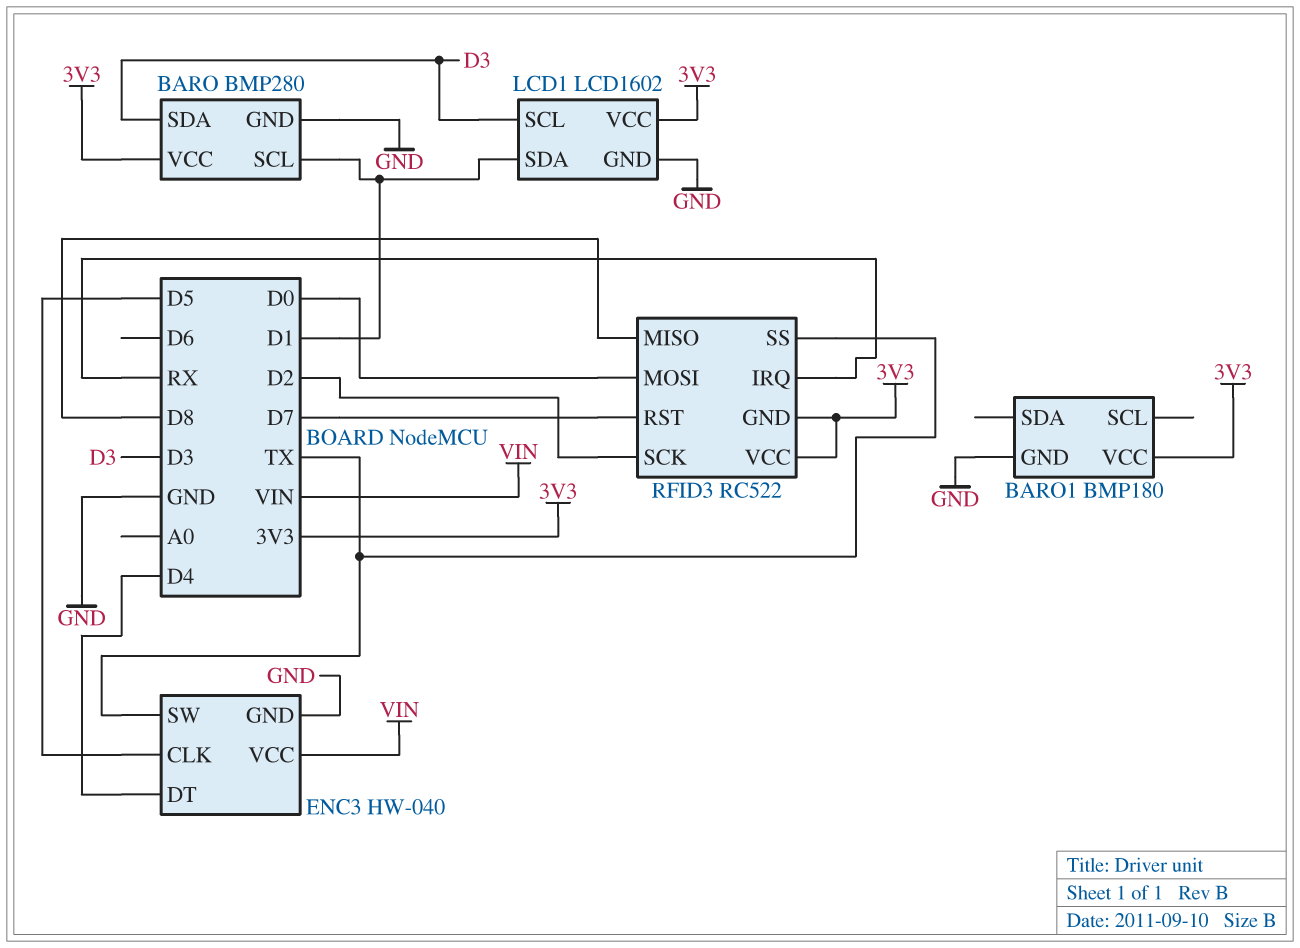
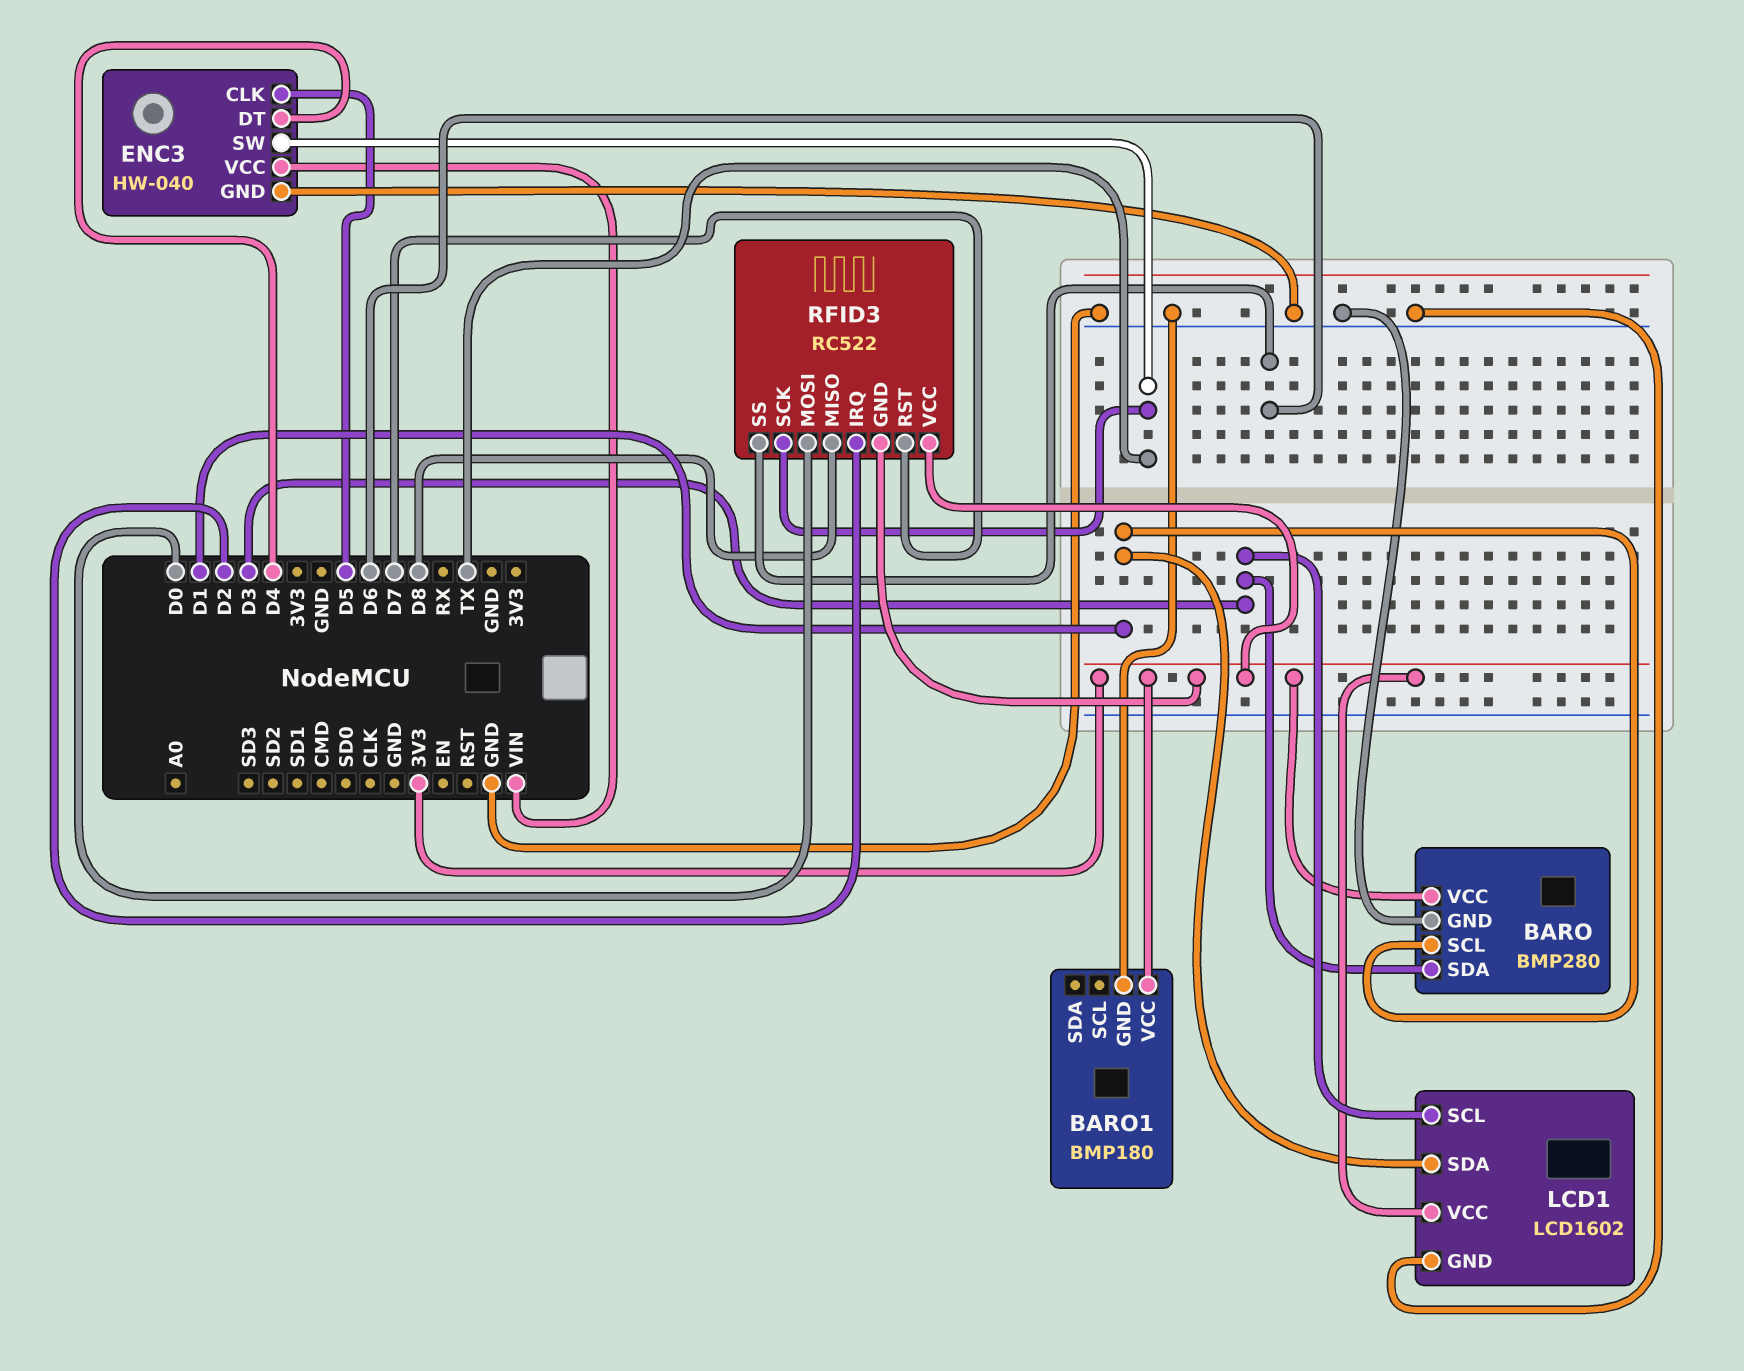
RFID3 pin IRQ: RX -> D2
RFID3 pin SCK: D2 -> TX
RFID3 pin SS: TX -> D6

